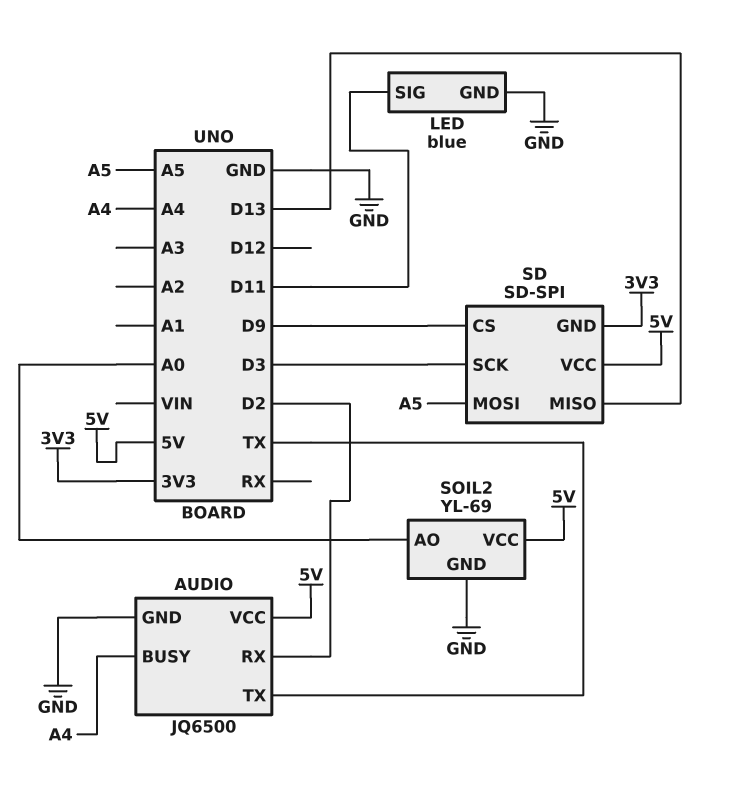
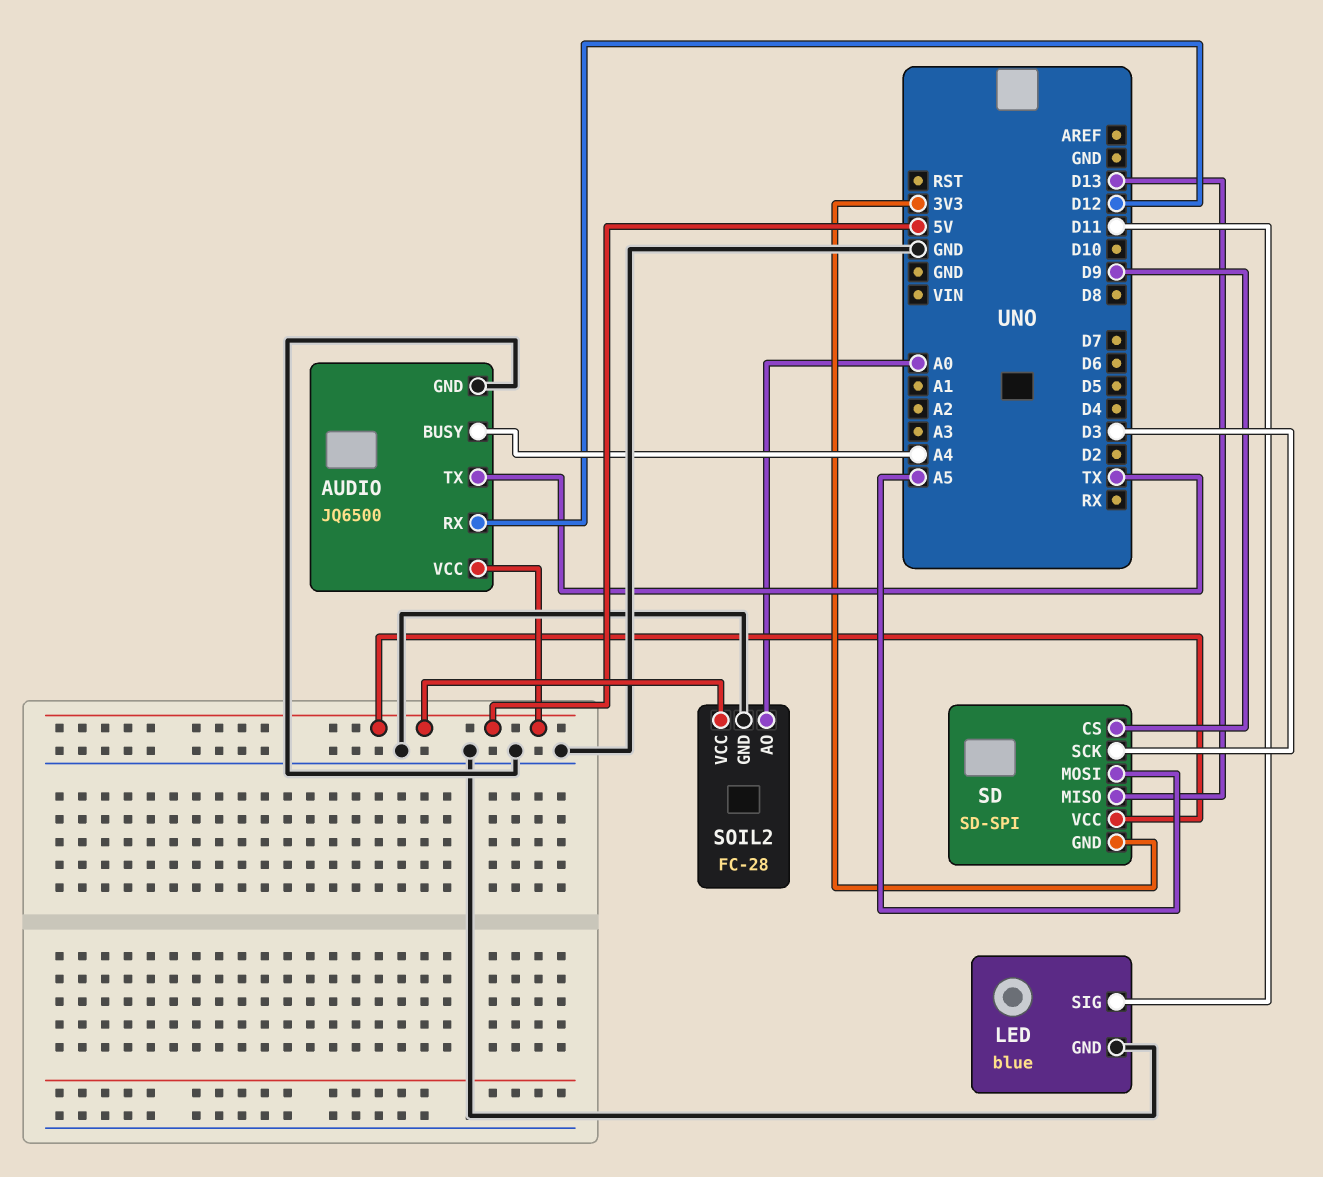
AUDIO pin RX: D2 -> D12
SOIL2: YL-69 -> FC-28

